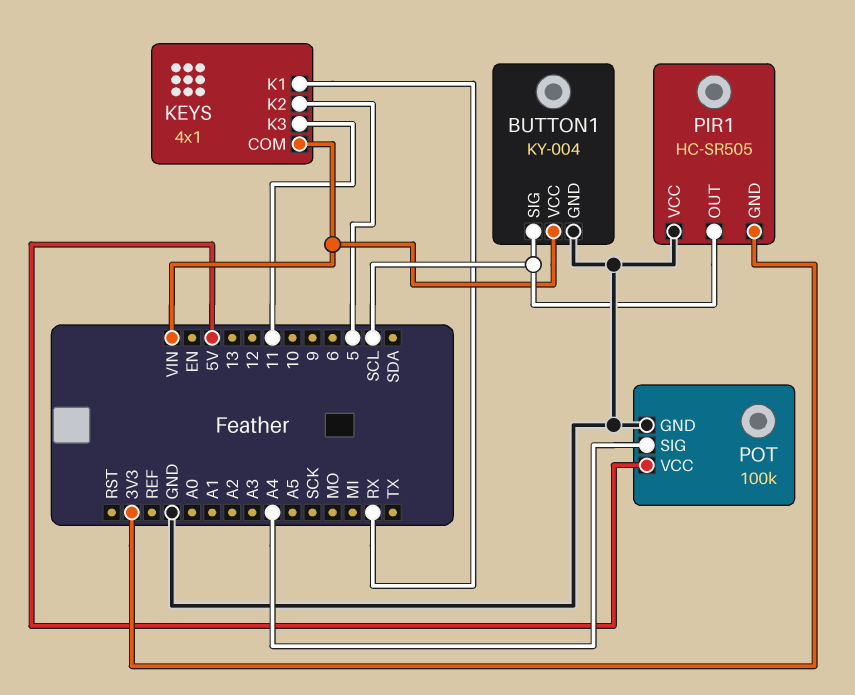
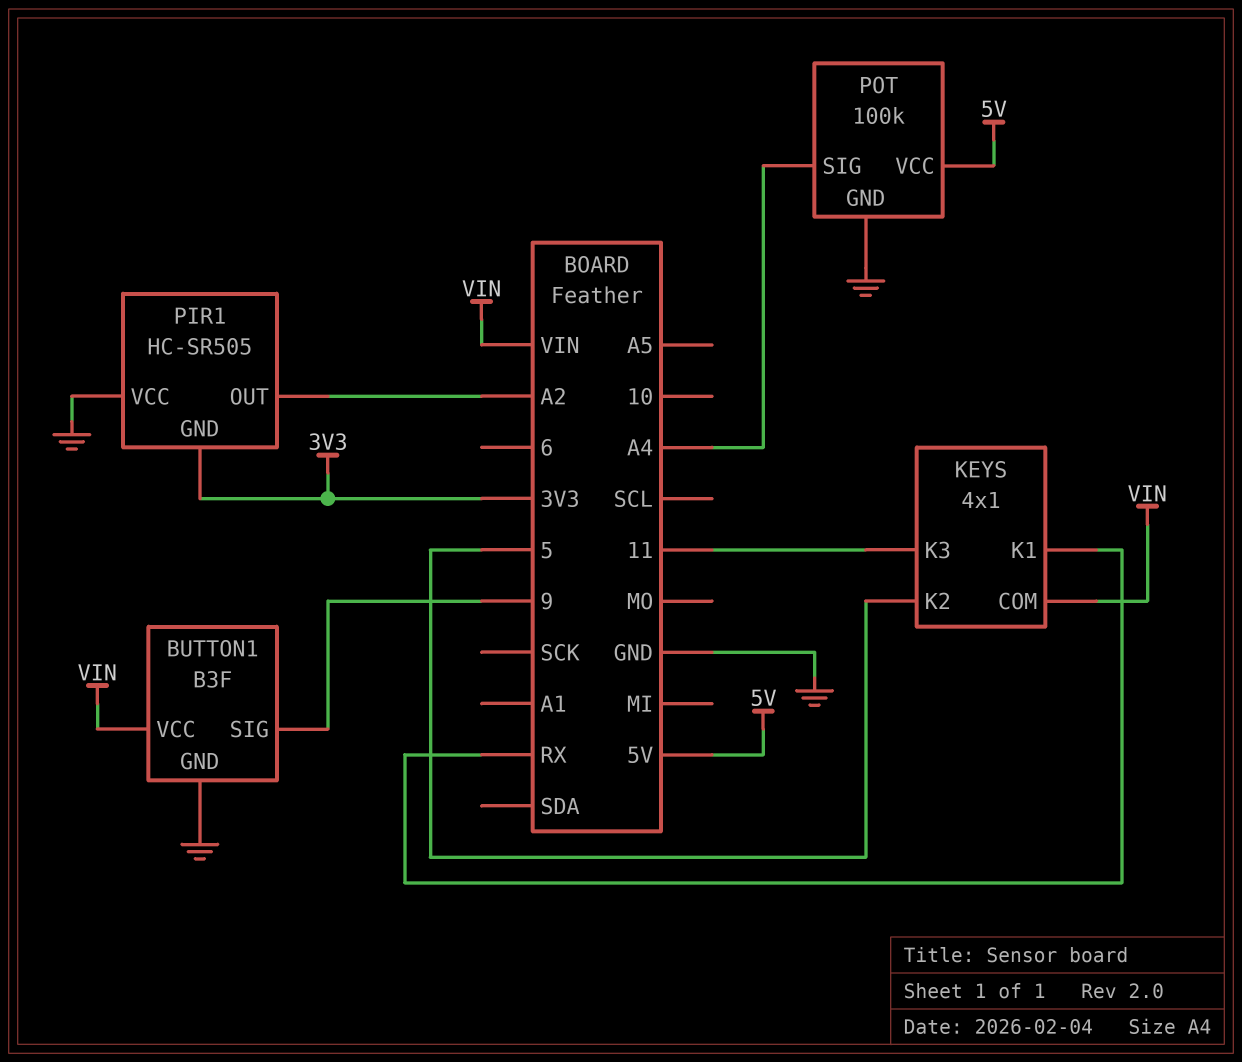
BUTTON1: KY-004 -> B3F
BUTTON1 pin SIG: SCL -> 9
PIR1 pin OUT: SCL -> A2

